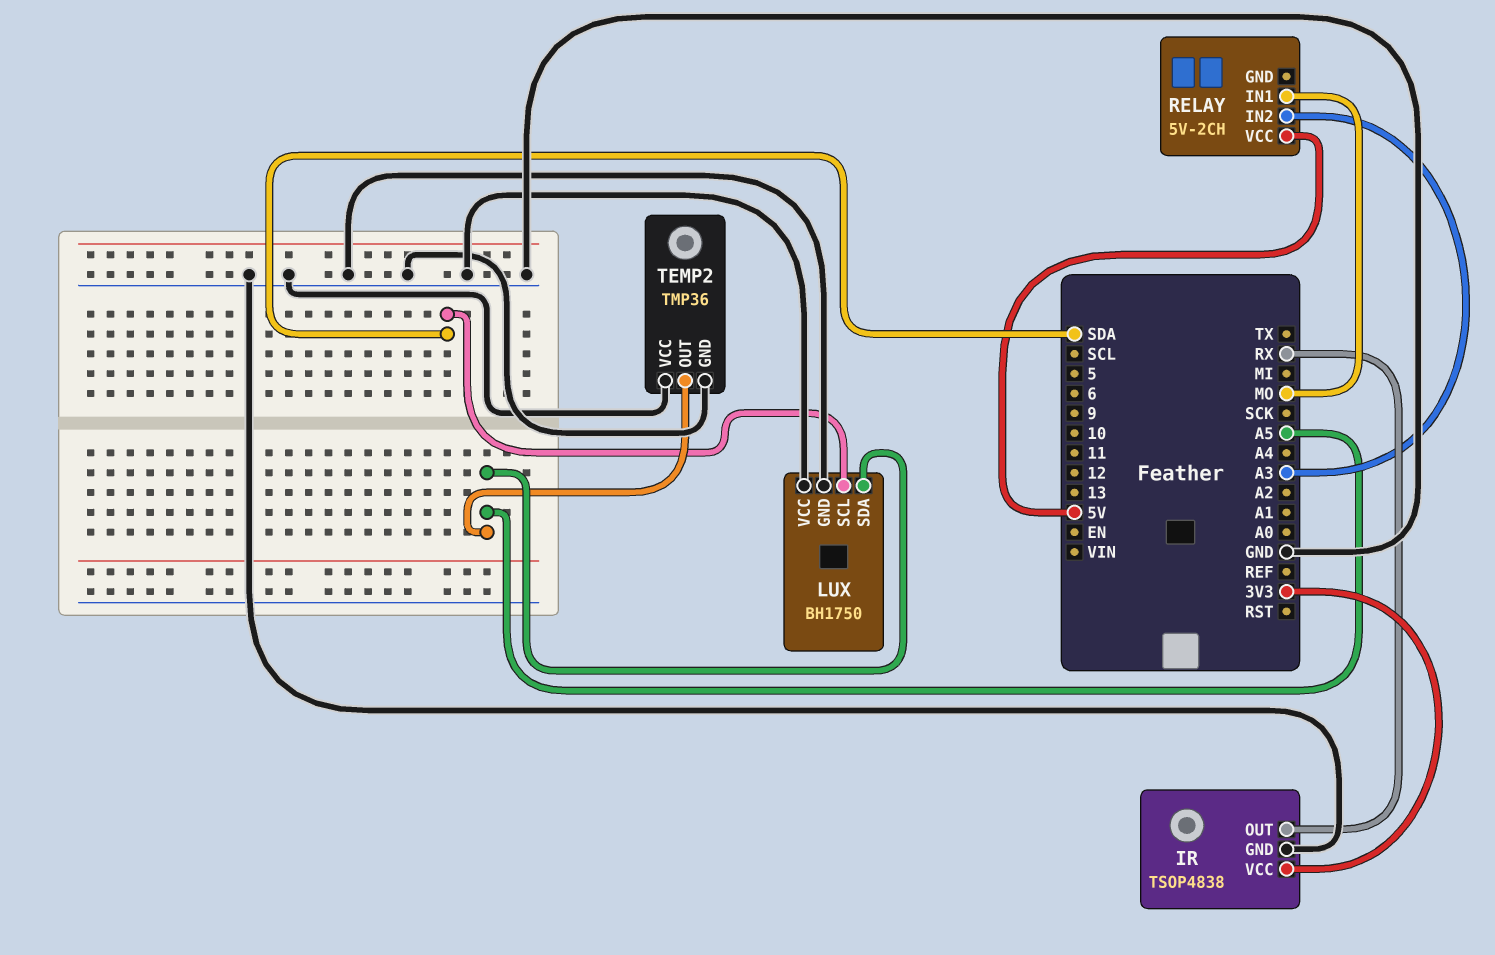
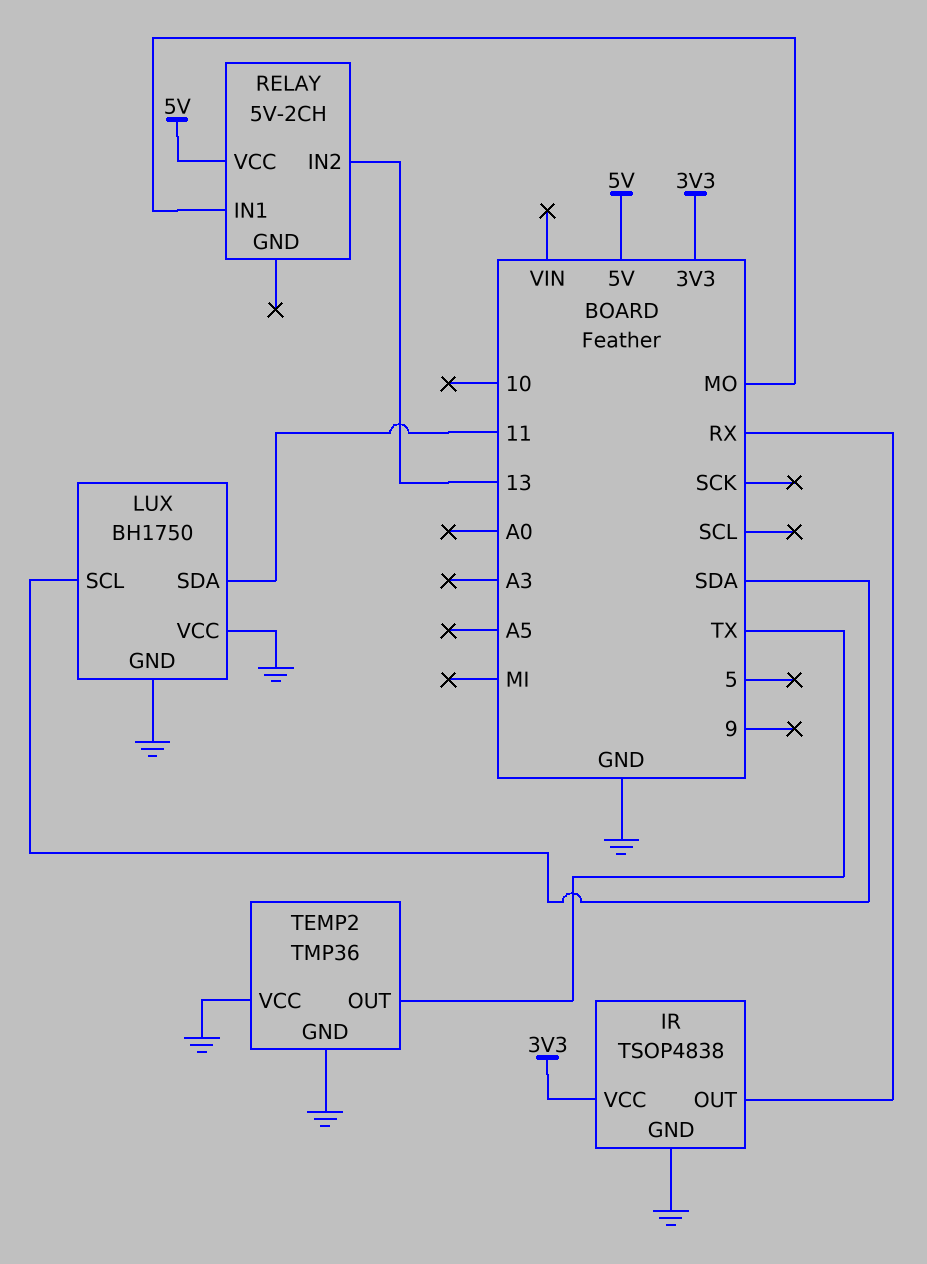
LUX pin SDA: A5 -> 11
RELAY pin IN2: A3 -> 13
TEMP2 pin OUT: A5 -> TX

